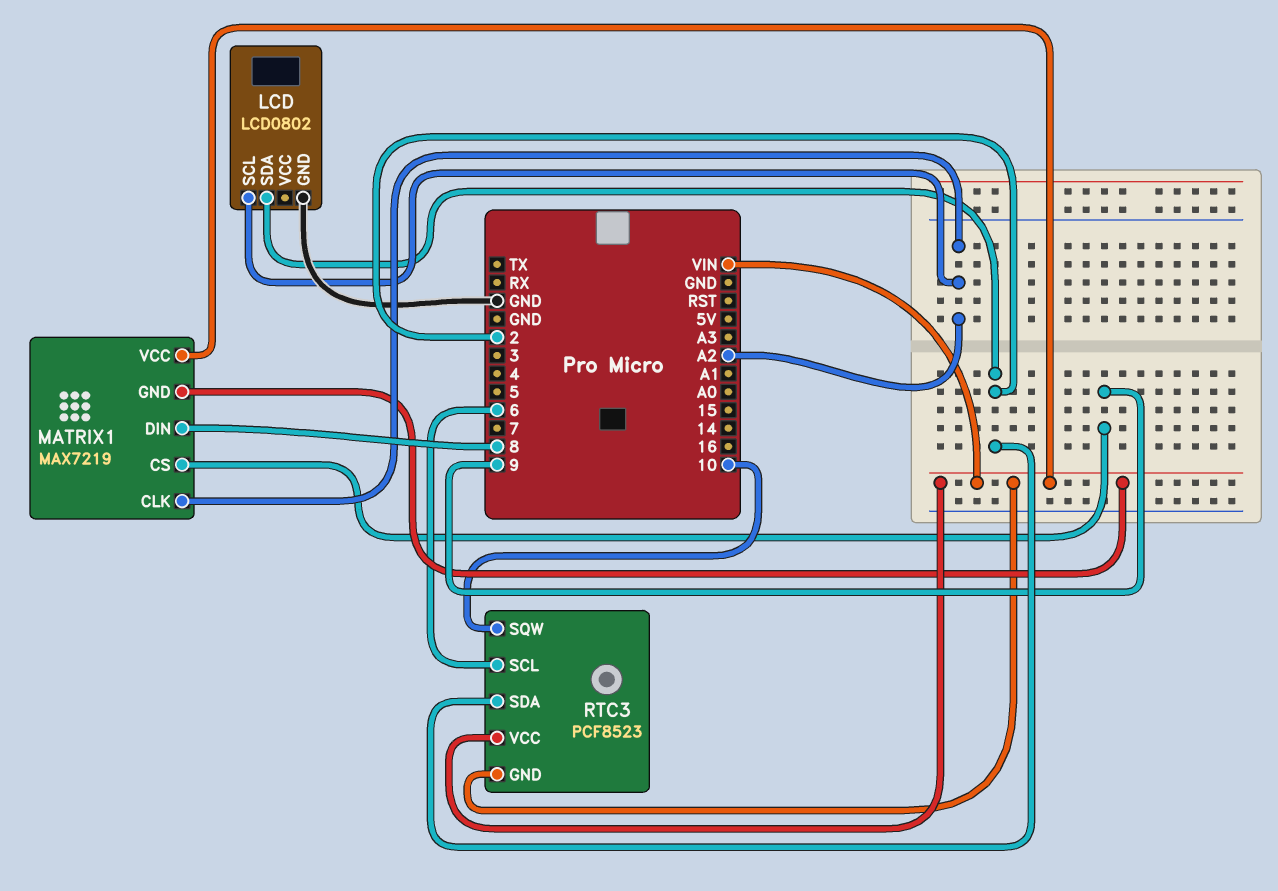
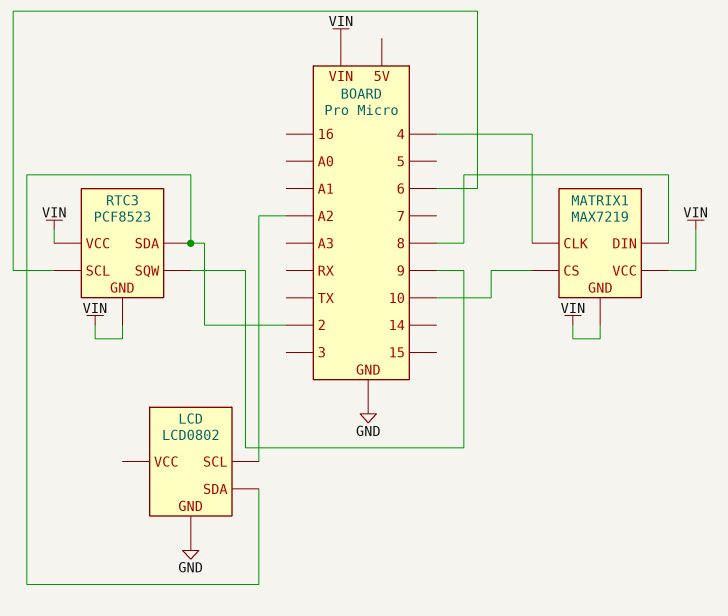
MATRIX1 pin CLK: A2 -> 4
MATRIX1 pin CS: 9 -> 10
RTC3 pin SQW: 10 -> 9

